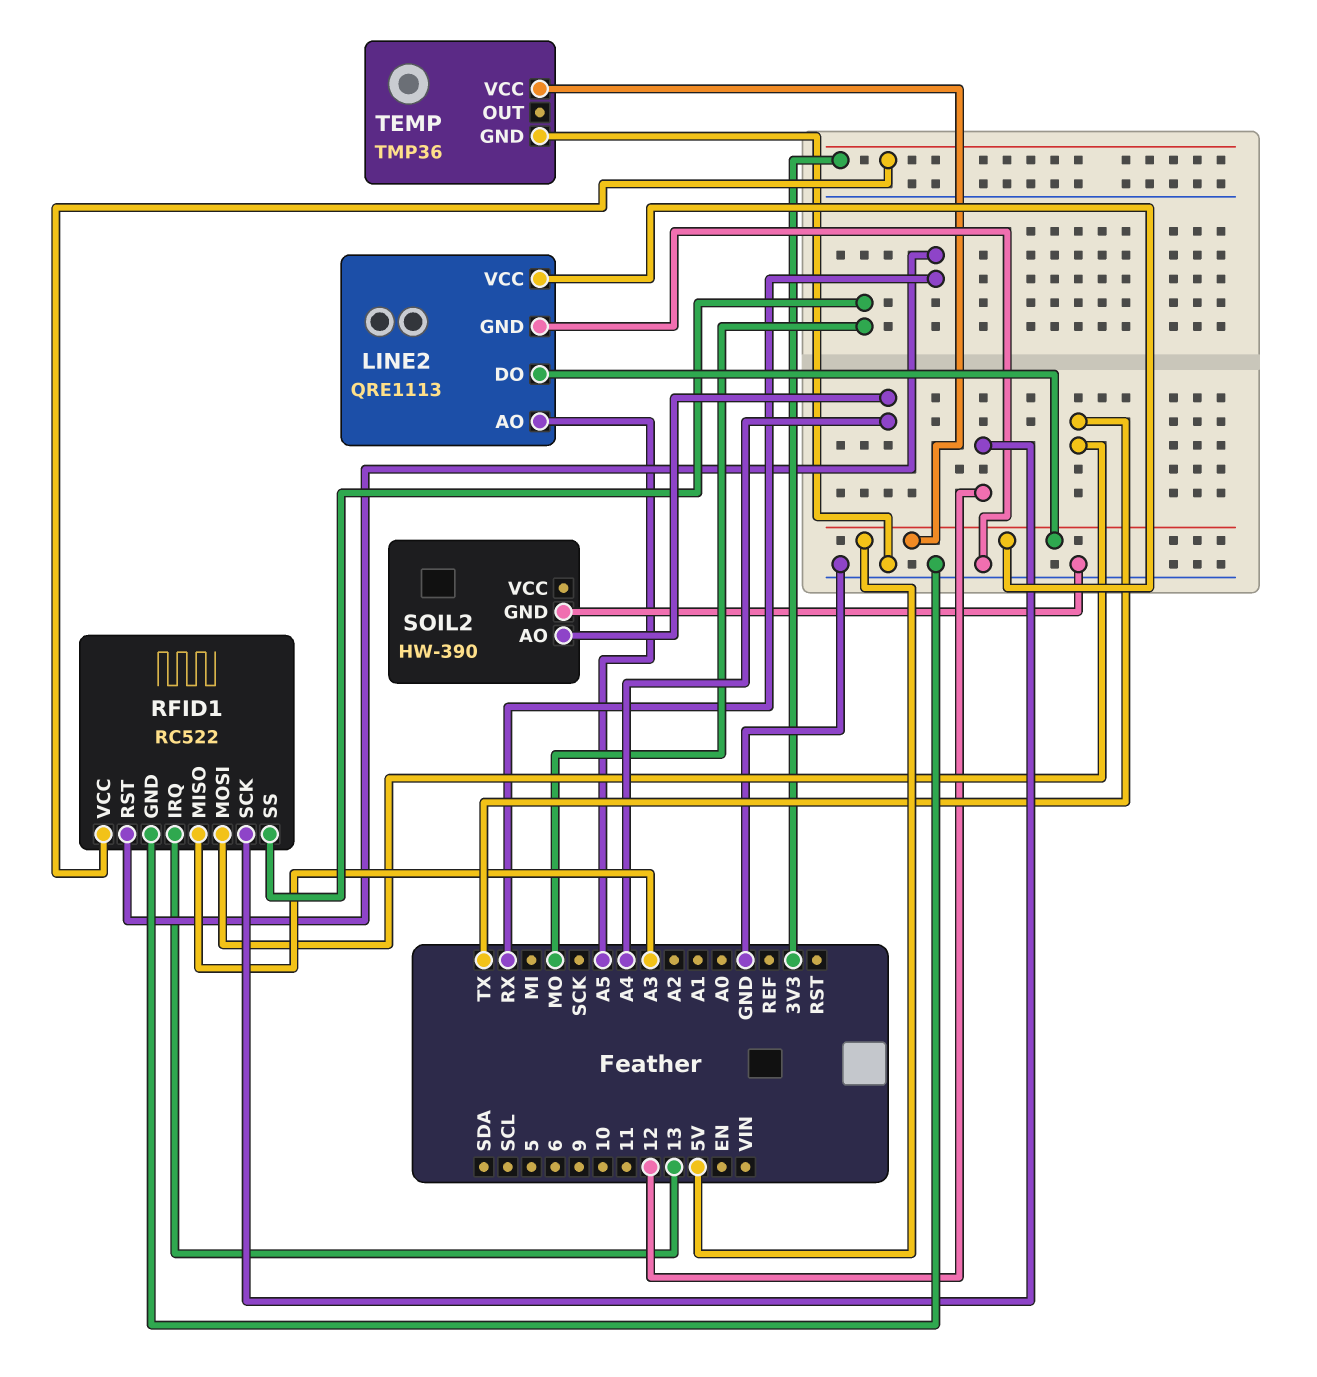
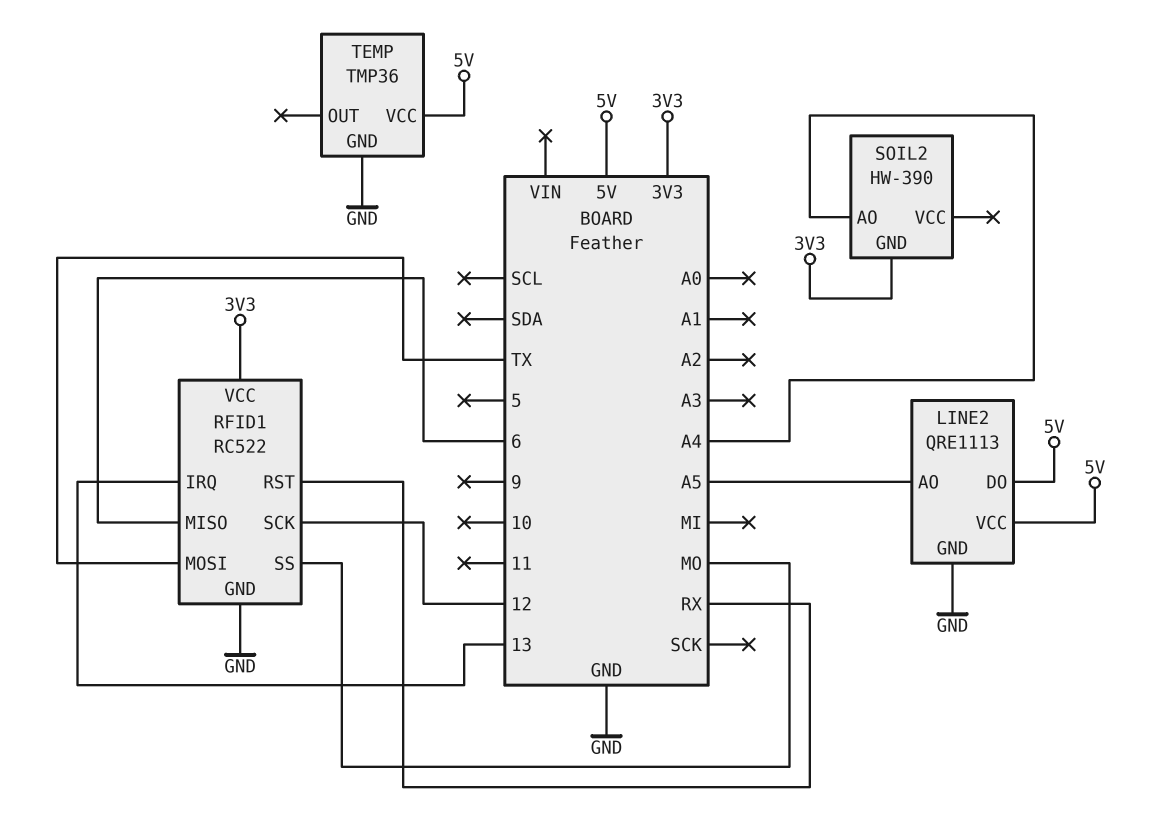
RFID1 pin MISO: A3 -> 6
SOIL2 pin GND: GND -> 3V3

